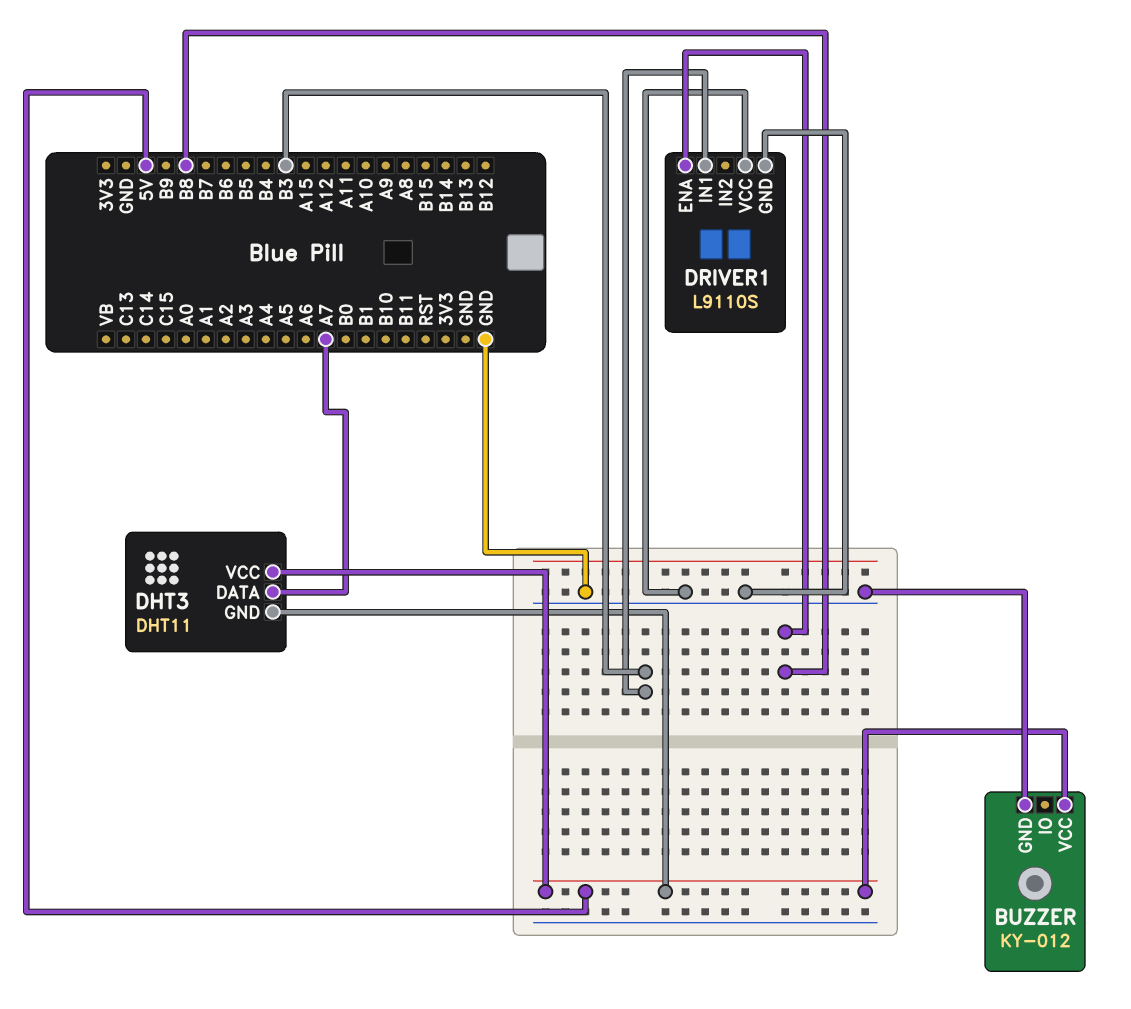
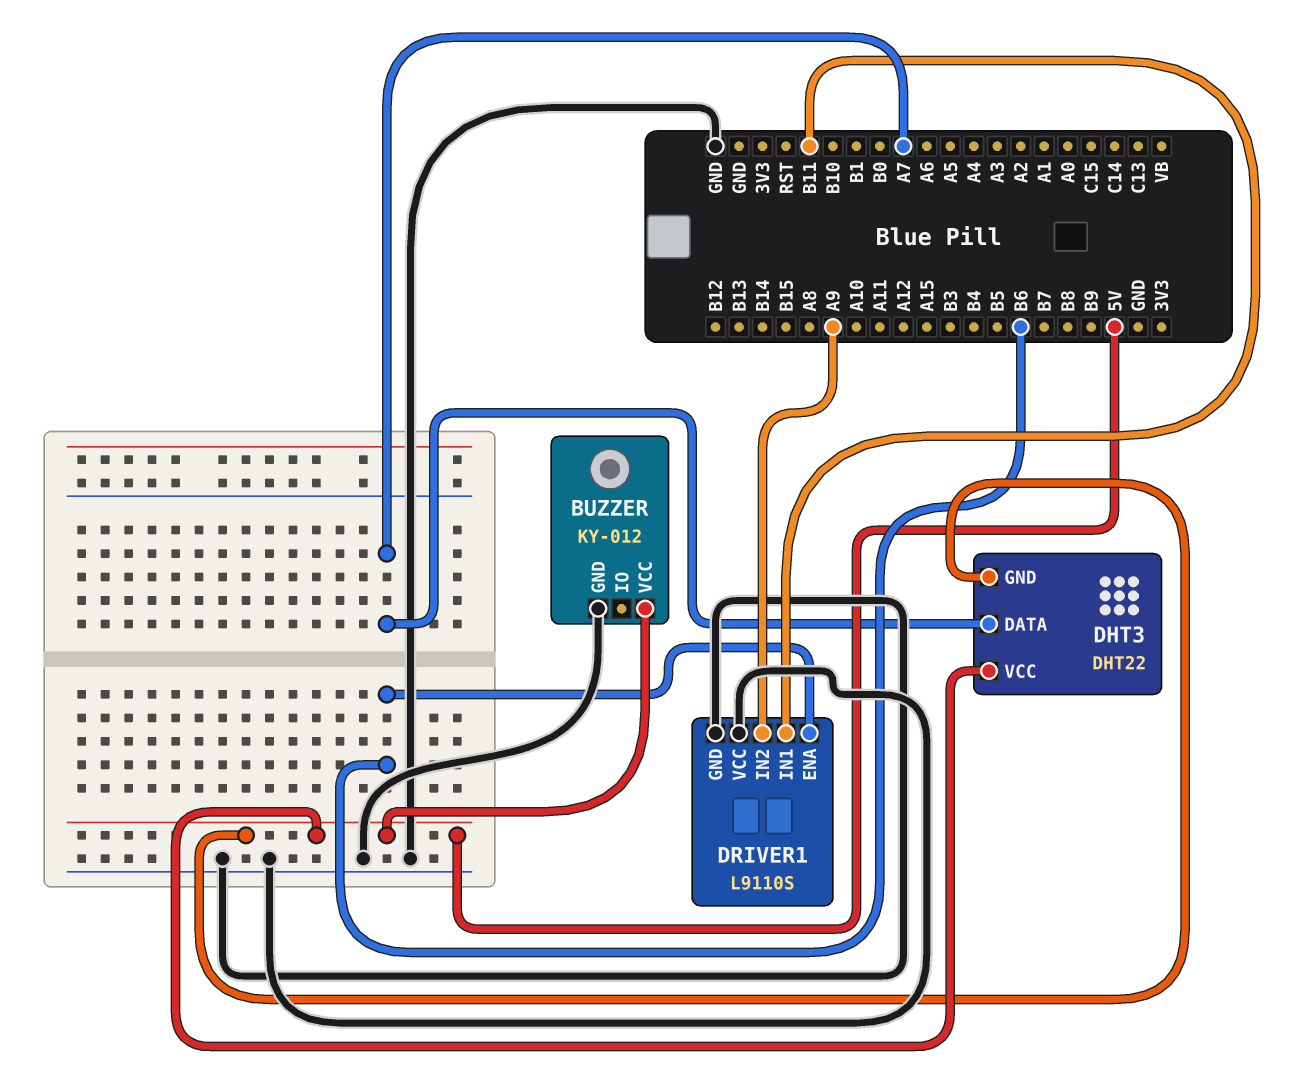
DHT3: DHT11 -> DHT22
DRIVER1 pin ENA: B8 -> B6
DRIVER1 pin IN1: B3 -> B11
DRIVER1 pin IN2: none -> A9

